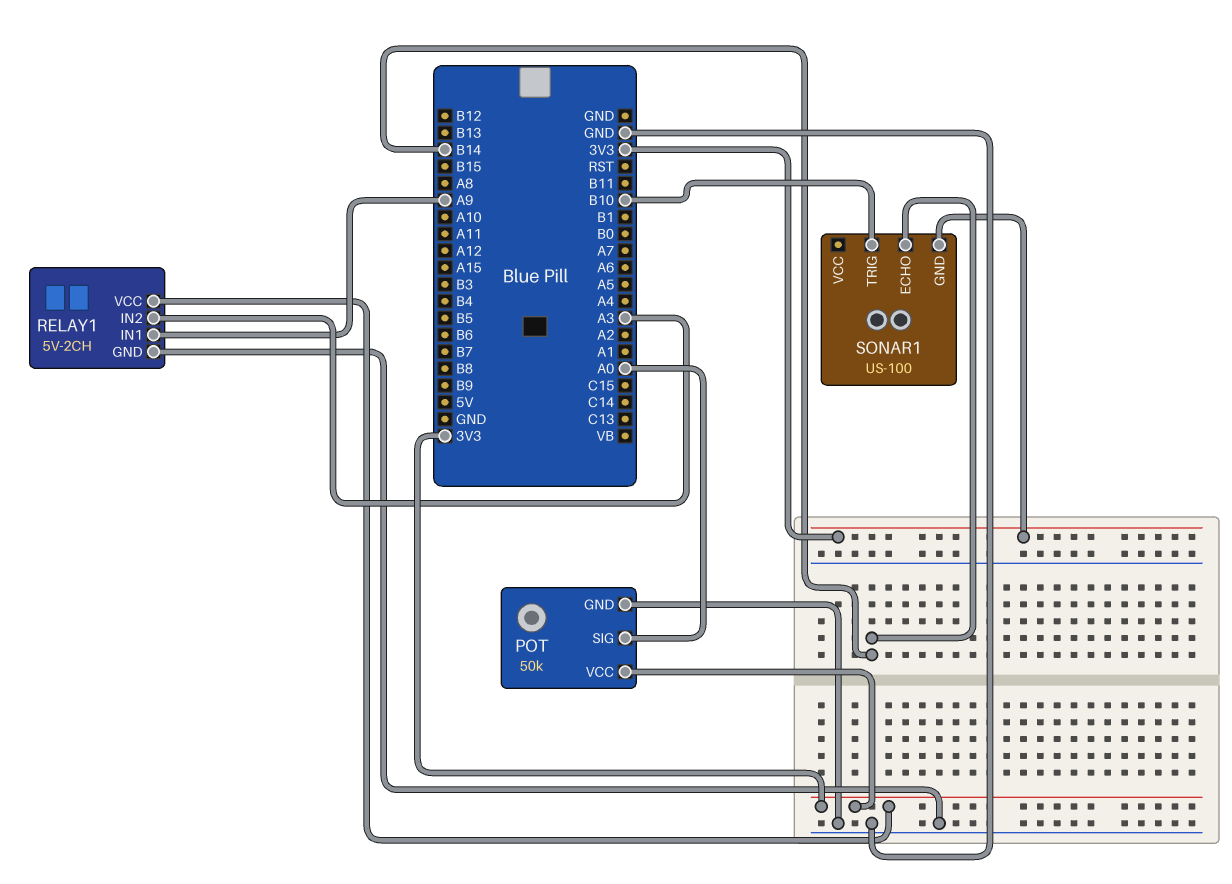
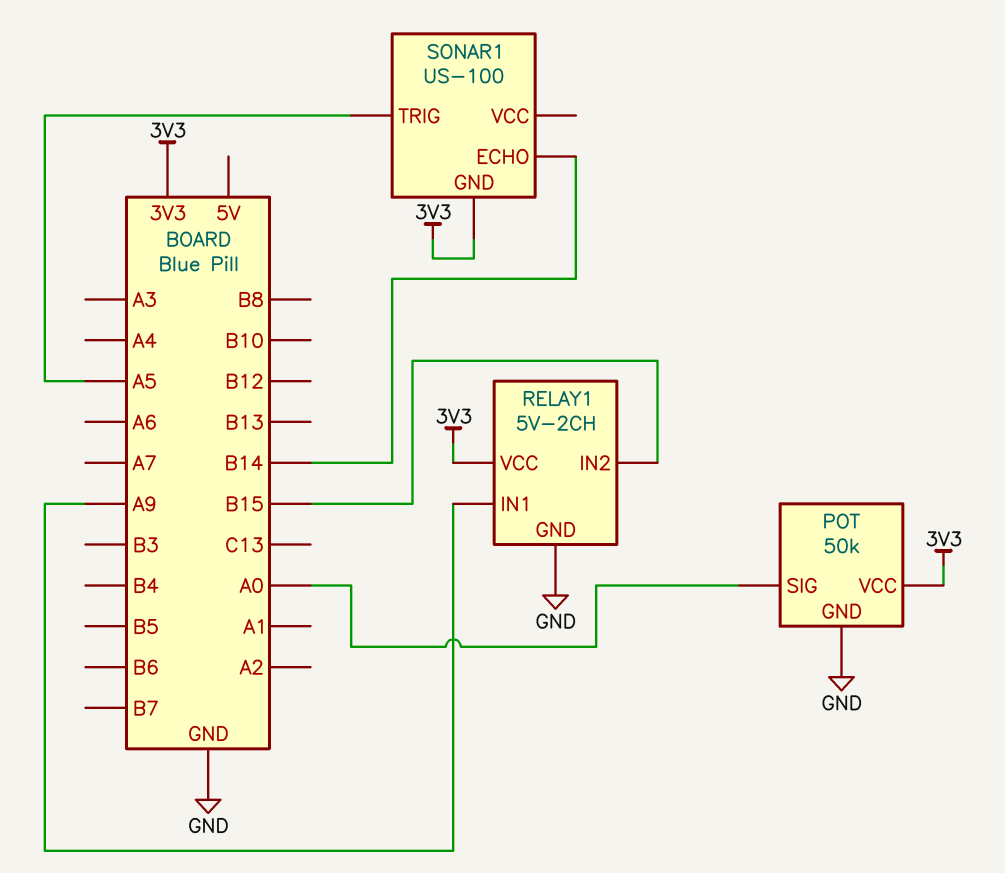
RELAY1 pin IN2: A3 -> B15
SONAR1 pin TRIG: B10 -> A5

